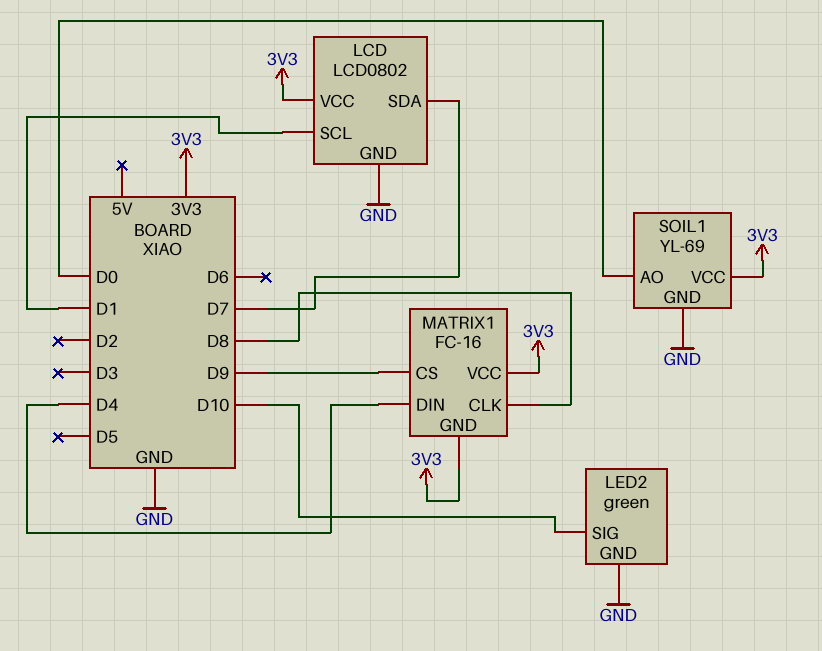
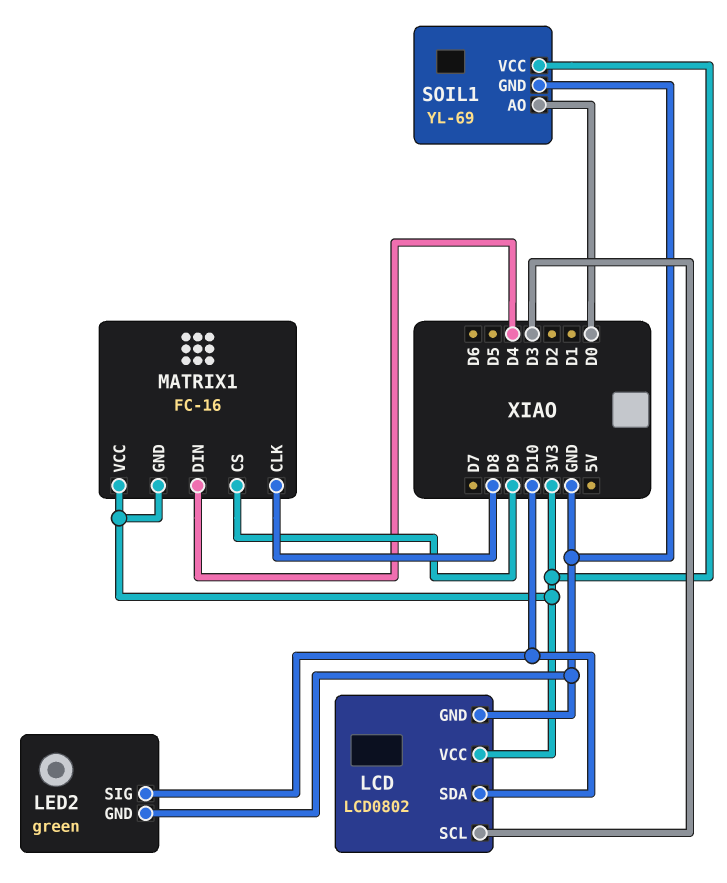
LCD pin SCL: D1 -> D3
LCD pin SDA: D7 -> D10

